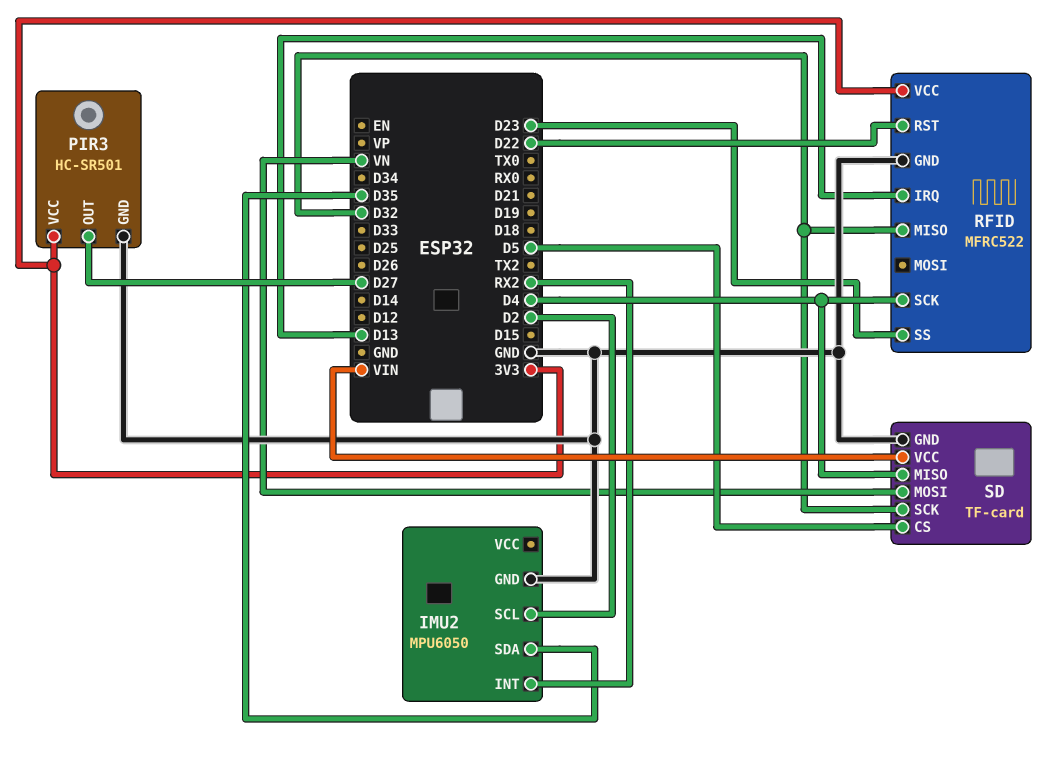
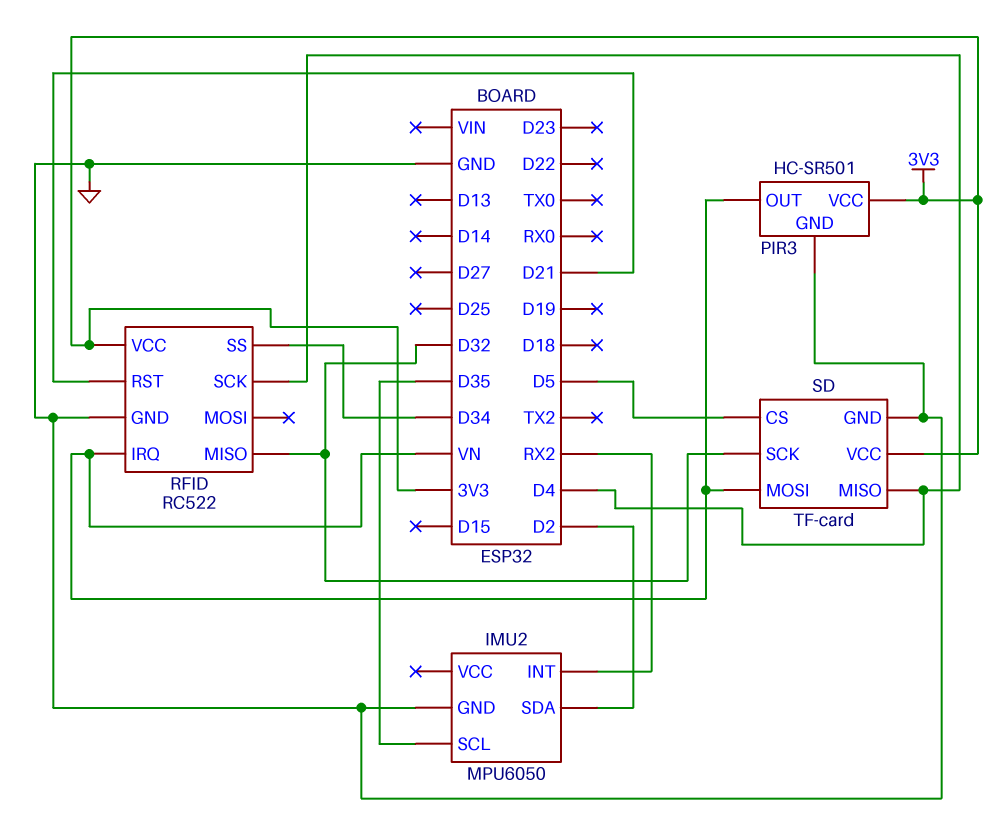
IMU2 pin SCL: D2 -> D35
IMU2 pin SDA: D35 -> D2
PIR3 pin OUT: D27 -> VN
RFID: MFRC522 -> RC522
RFID pin IRQ: D13 -> VN
RFID pin RST: D22 -> D21
RFID pin SS: D23 -> D34
SD pin VCC: VIN -> 3V3

